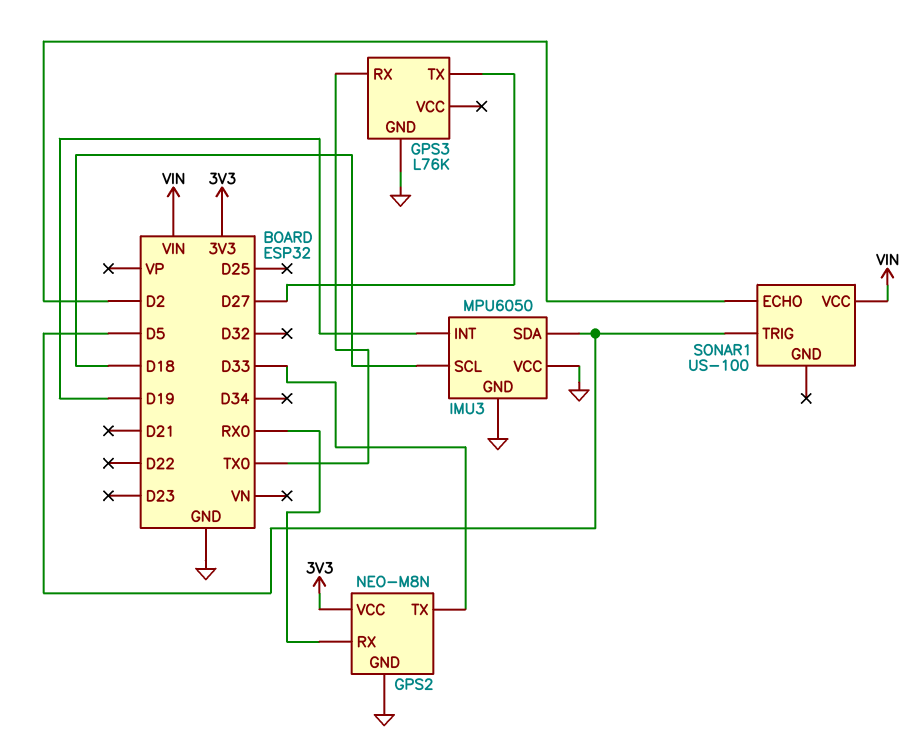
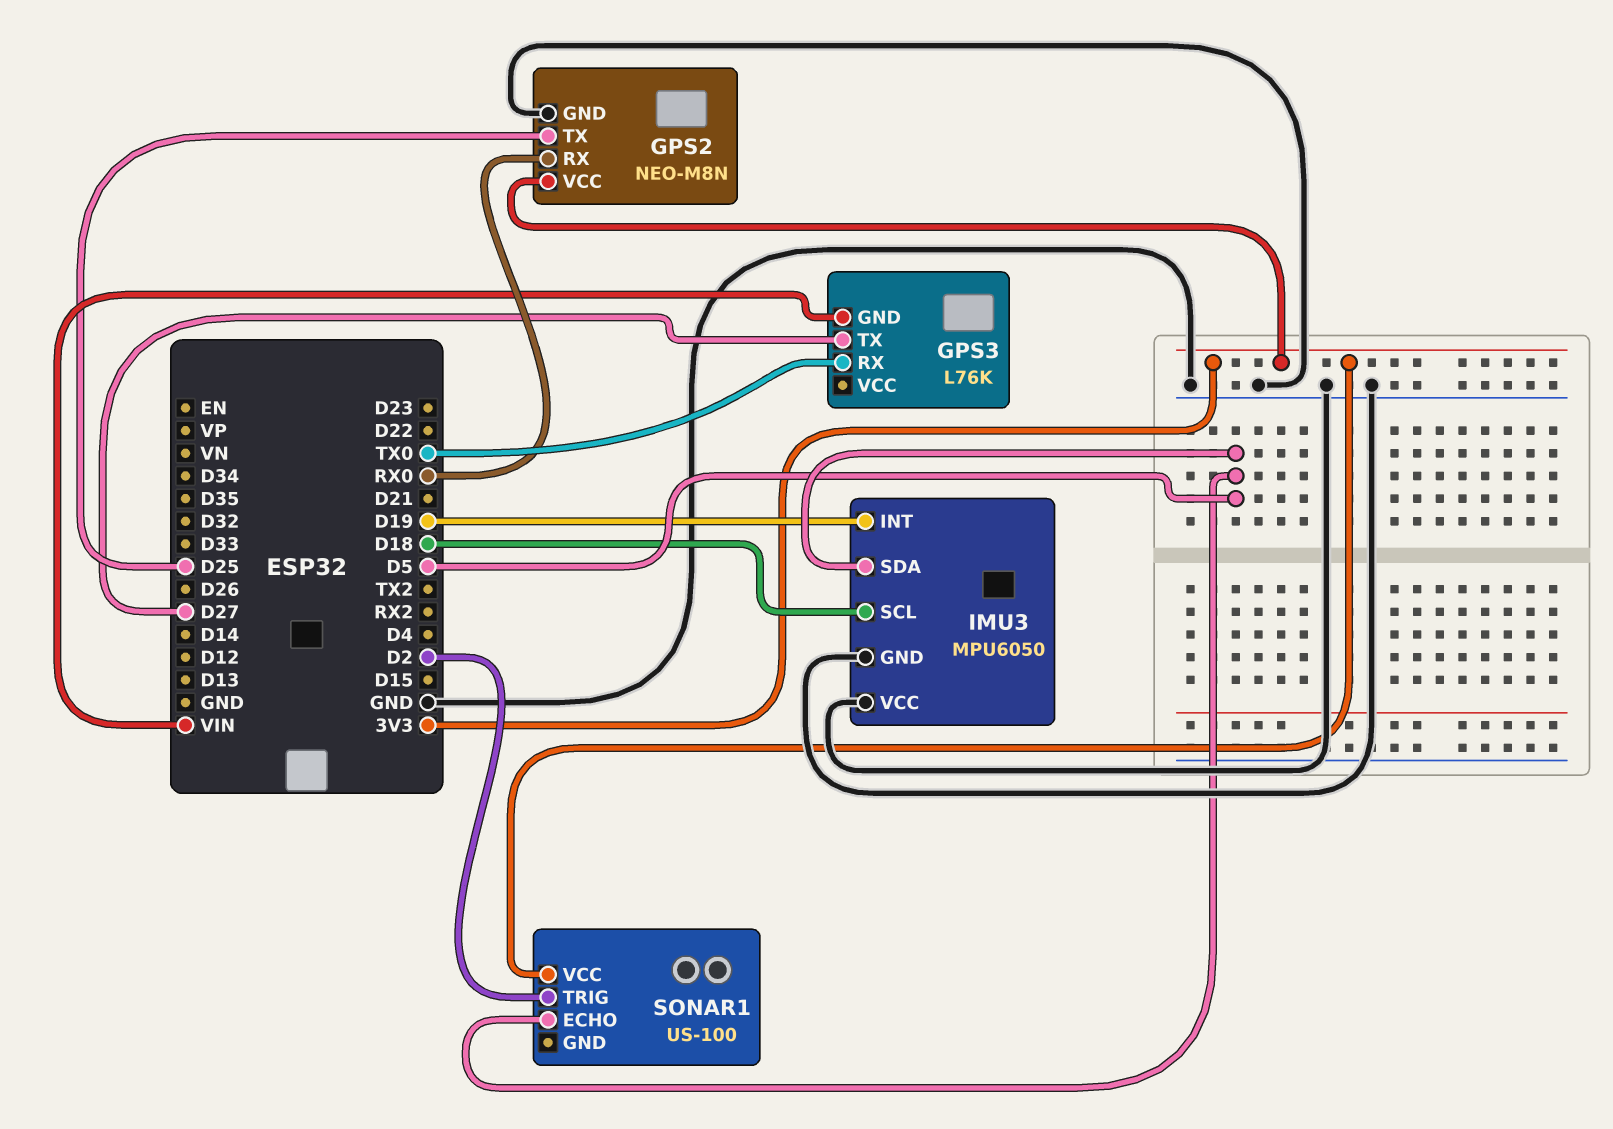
GPS2 pin TX: D33 -> D25
GPS3 pin GND: GND -> VIN
SONAR1 pin ECHO: D2 -> D5
SONAR1 pin TRIG: D5 -> D2
SONAR1 pin VCC: VIN -> 3V3

